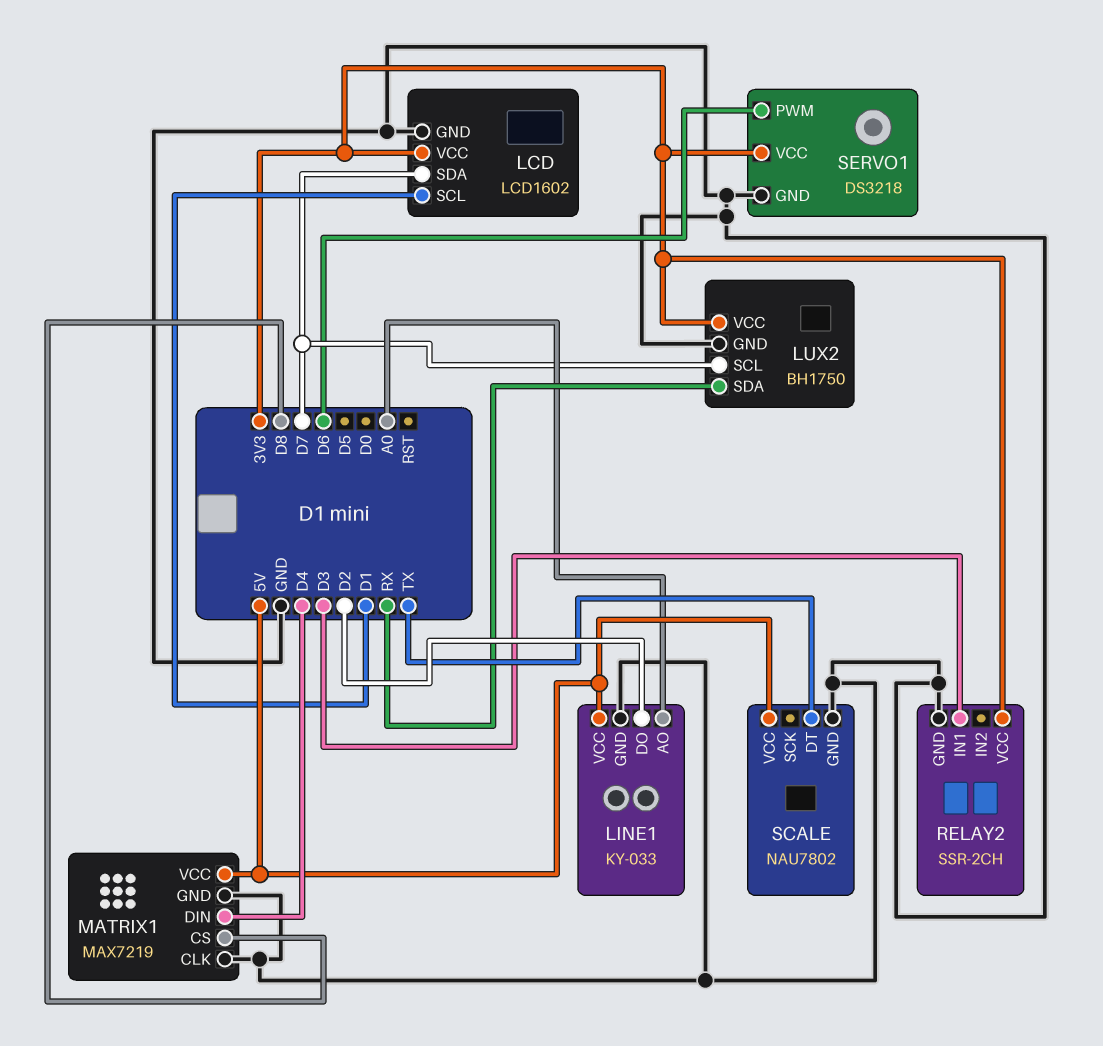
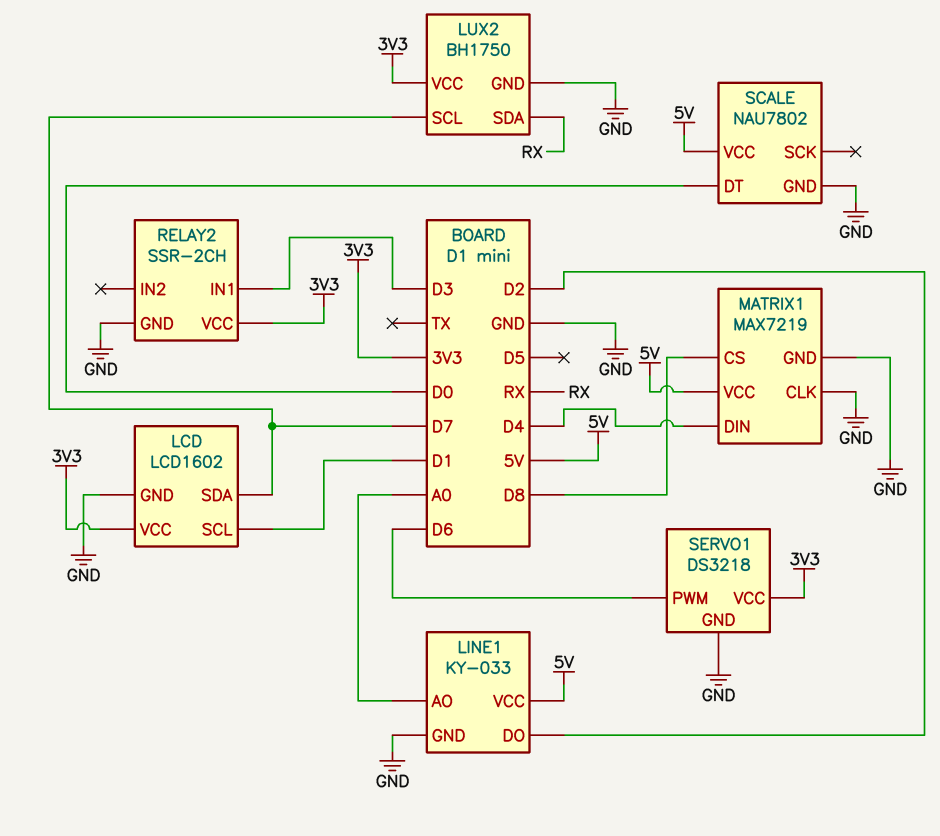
SCALE pin DT: TX -> D0

